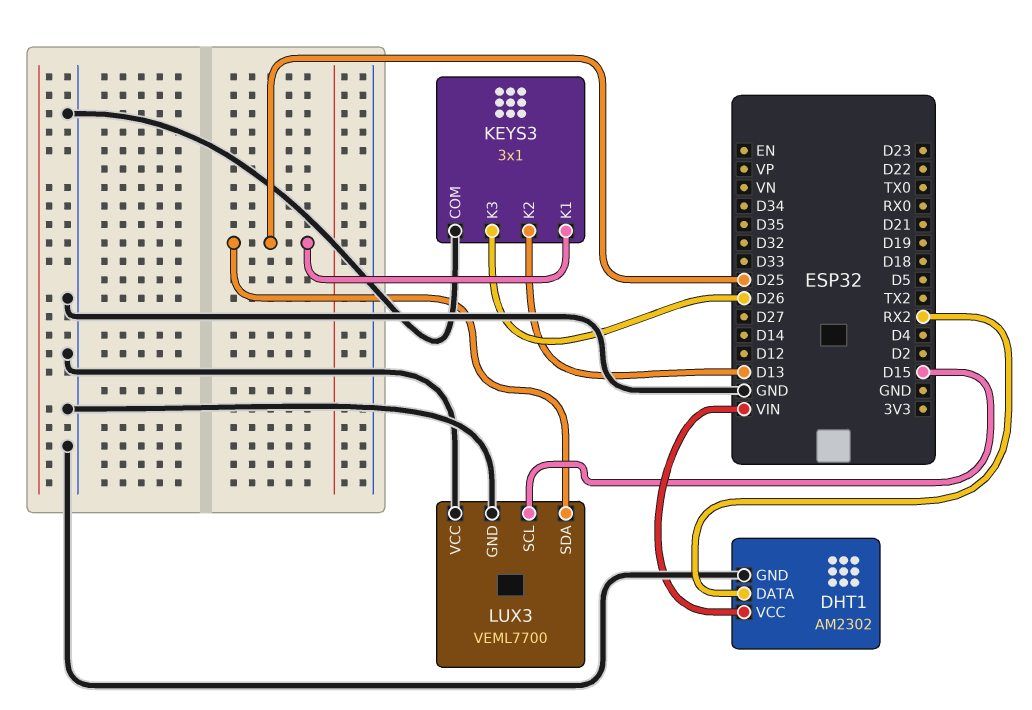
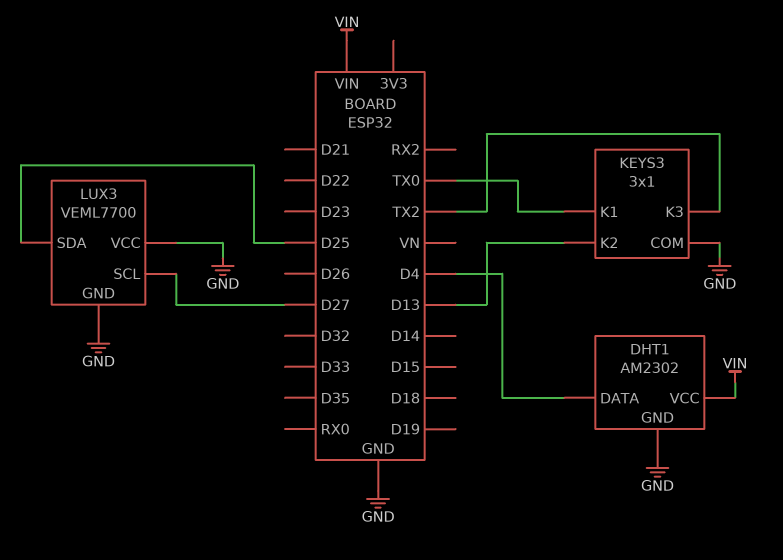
DHT1 pin DATA: RX2 -> D4
KEYS3 pin K1: D25 -> TX0
KEYS3 pin K3: D26 -> TX2
LUX3 pin SCL: D15 -> D27

